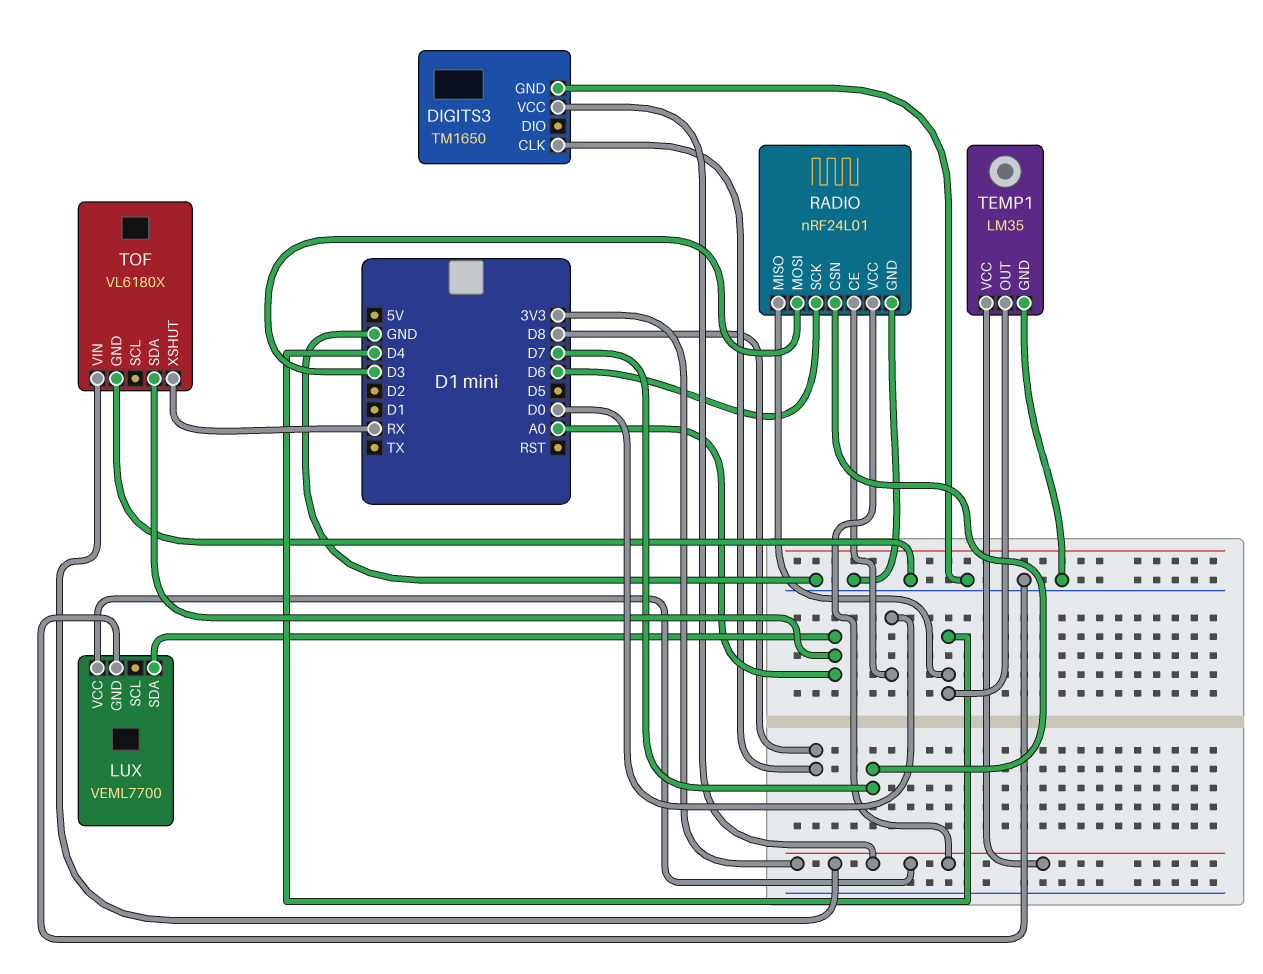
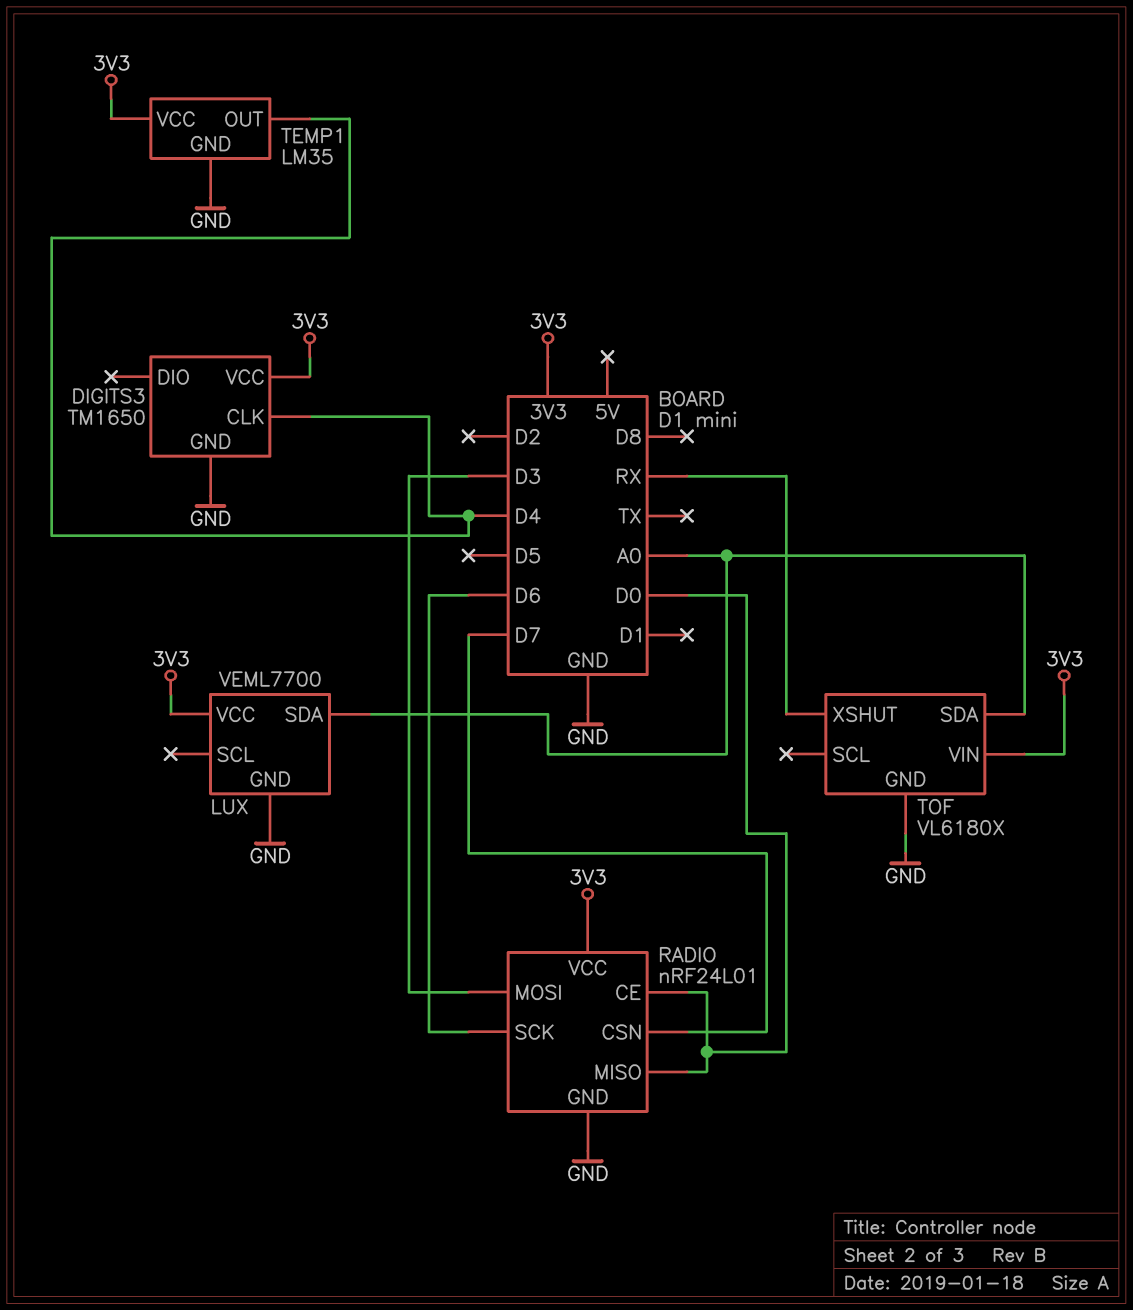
DIGITS3 pin CLK: D8 -> D4
RADIO pin MISO: D4 -> D0

